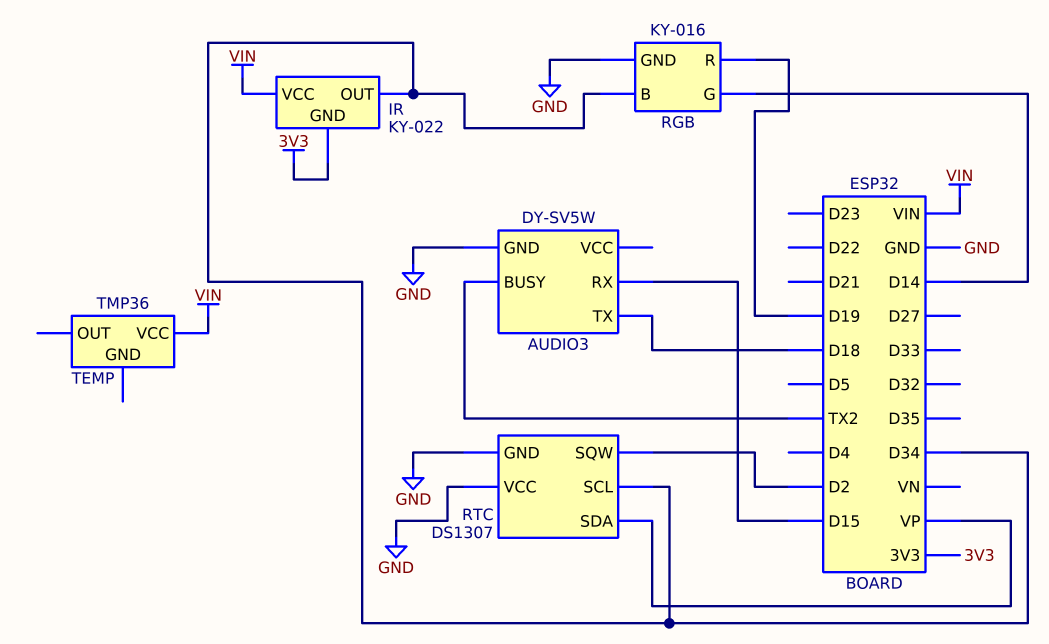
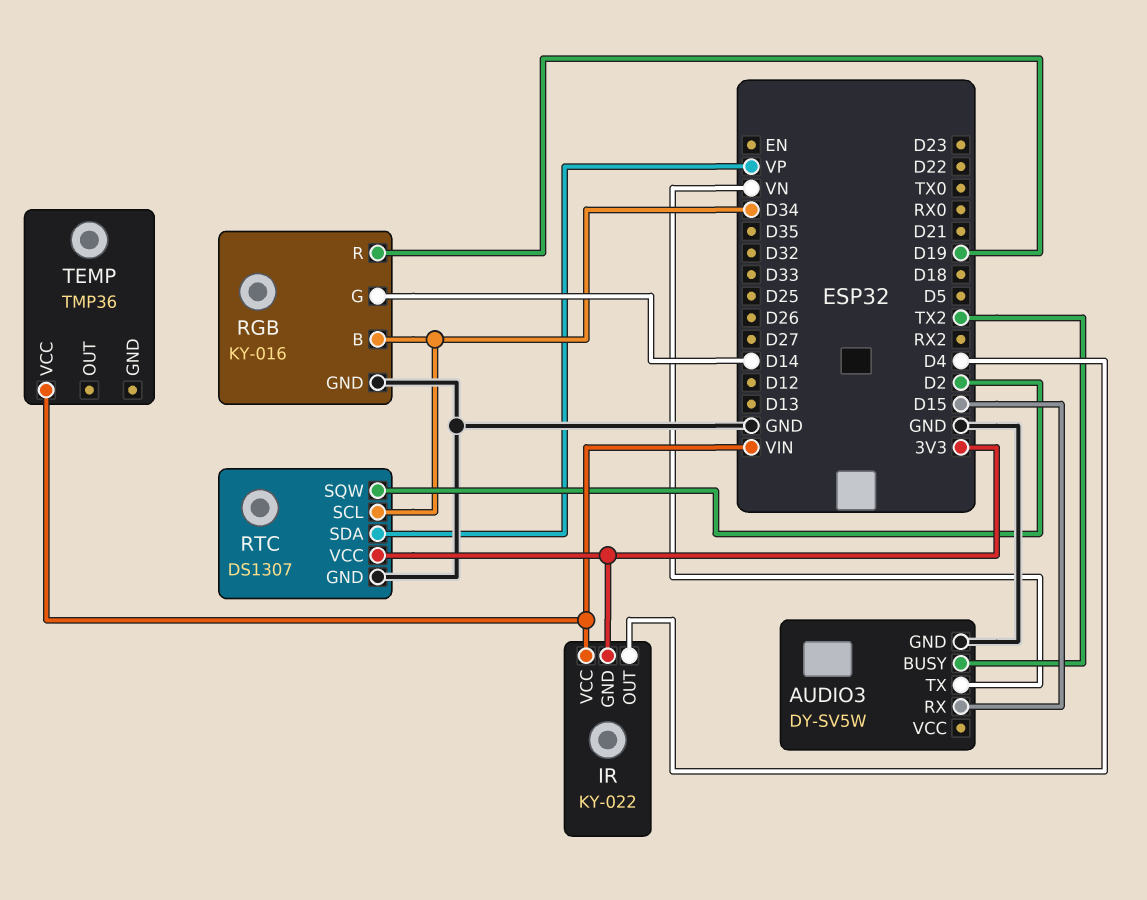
AUDIO3 pin TX: D18 -> VN
IR pin OUT: D34 -> D4
RTC pin VCC: GND -> 3V3

